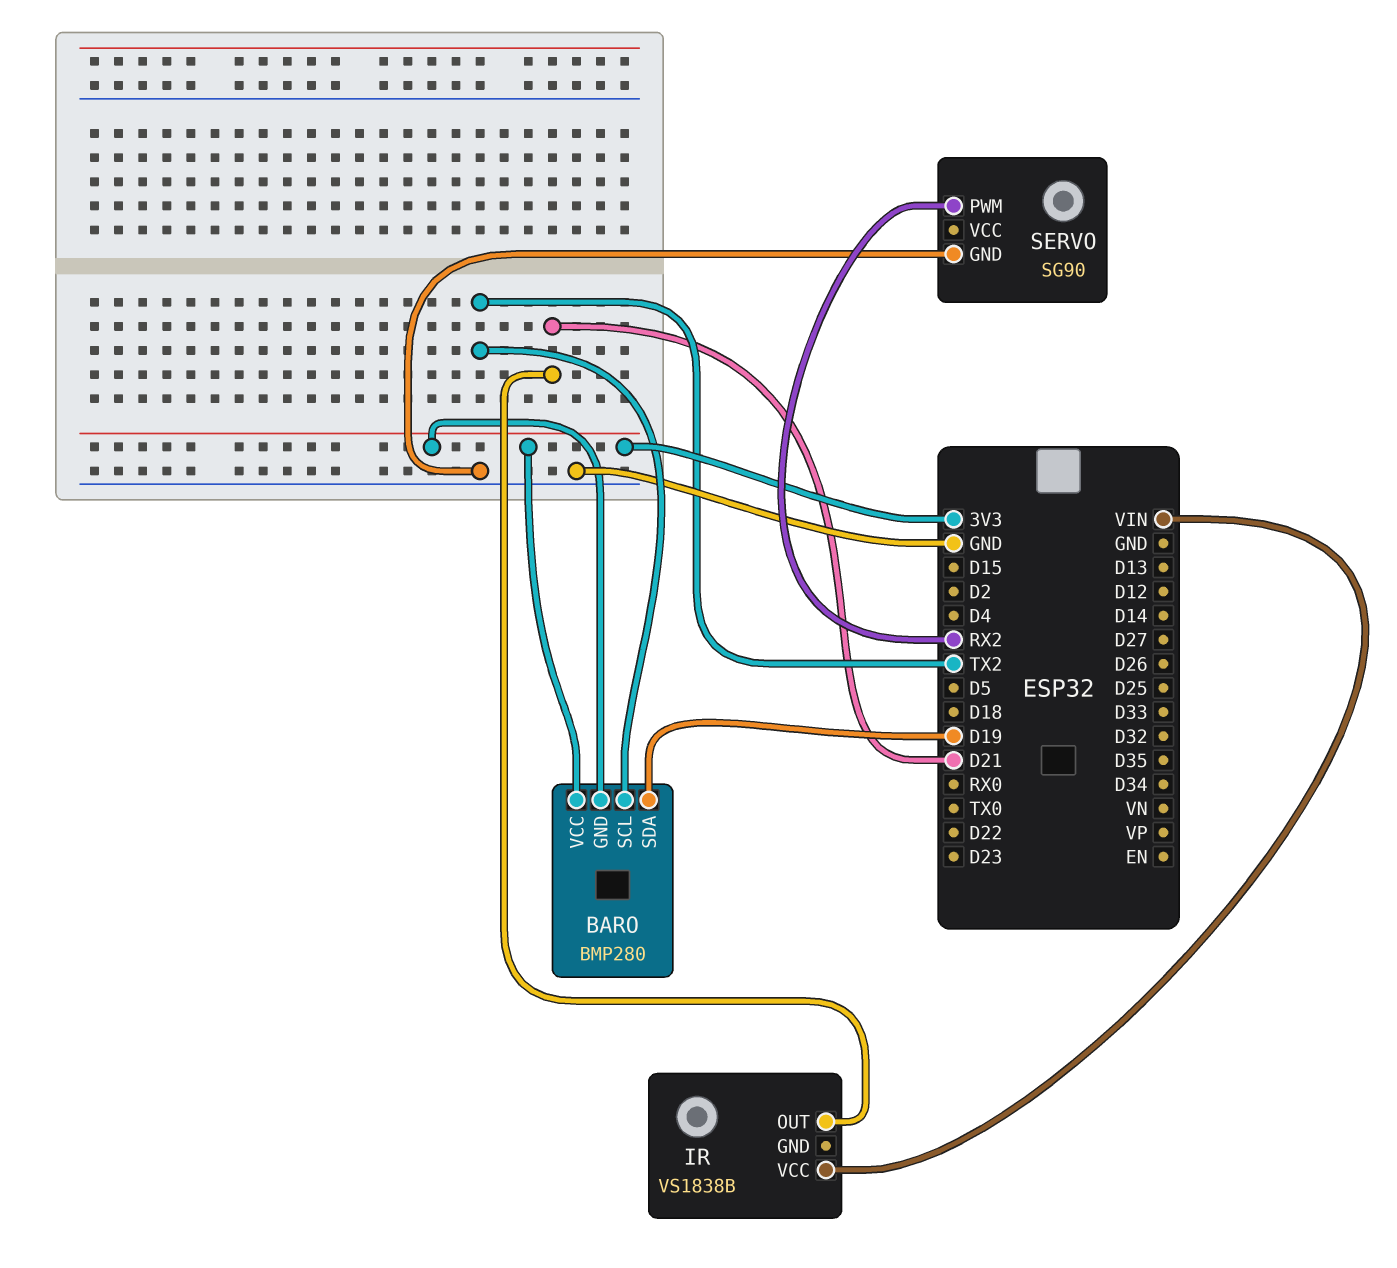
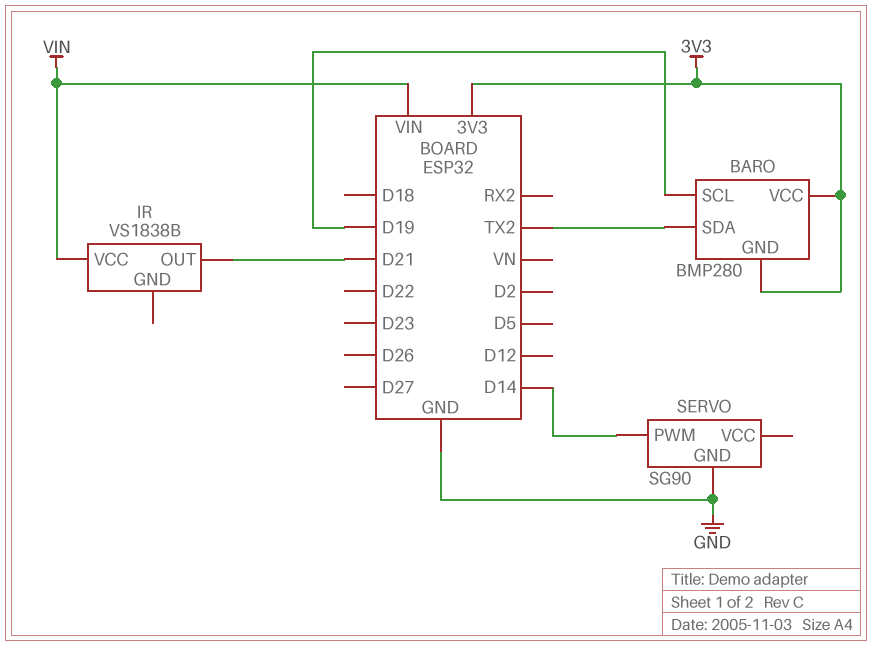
BARO pin SCL: TX2 -> D19
BARO pin SDA: D19 -> TX2
SERVO pin PWM: RX2 -> D14

